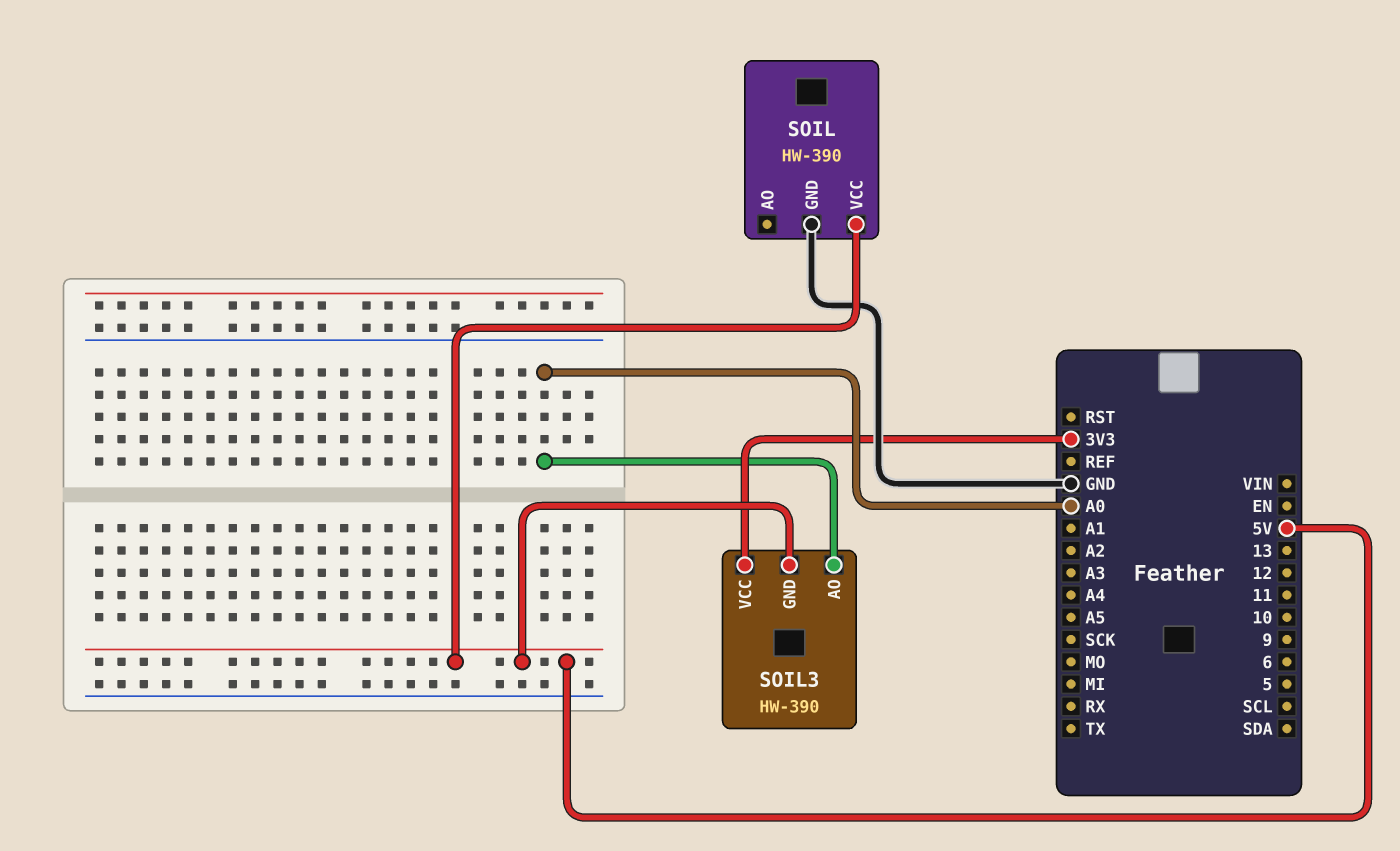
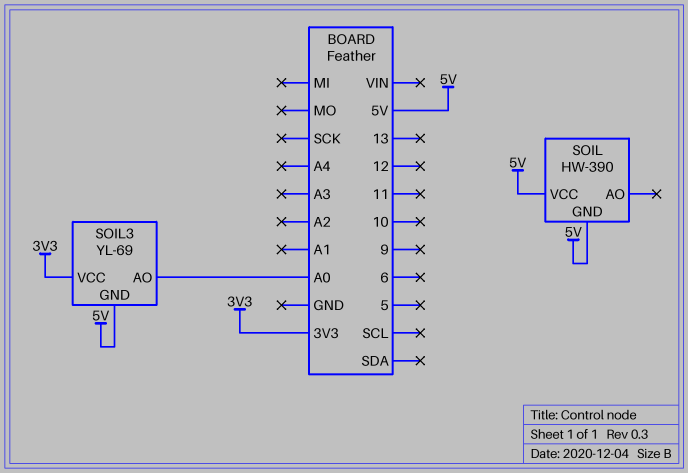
SOIL pin GND: GND -> 5V
SOIL3: HW-390 -> YL-69

